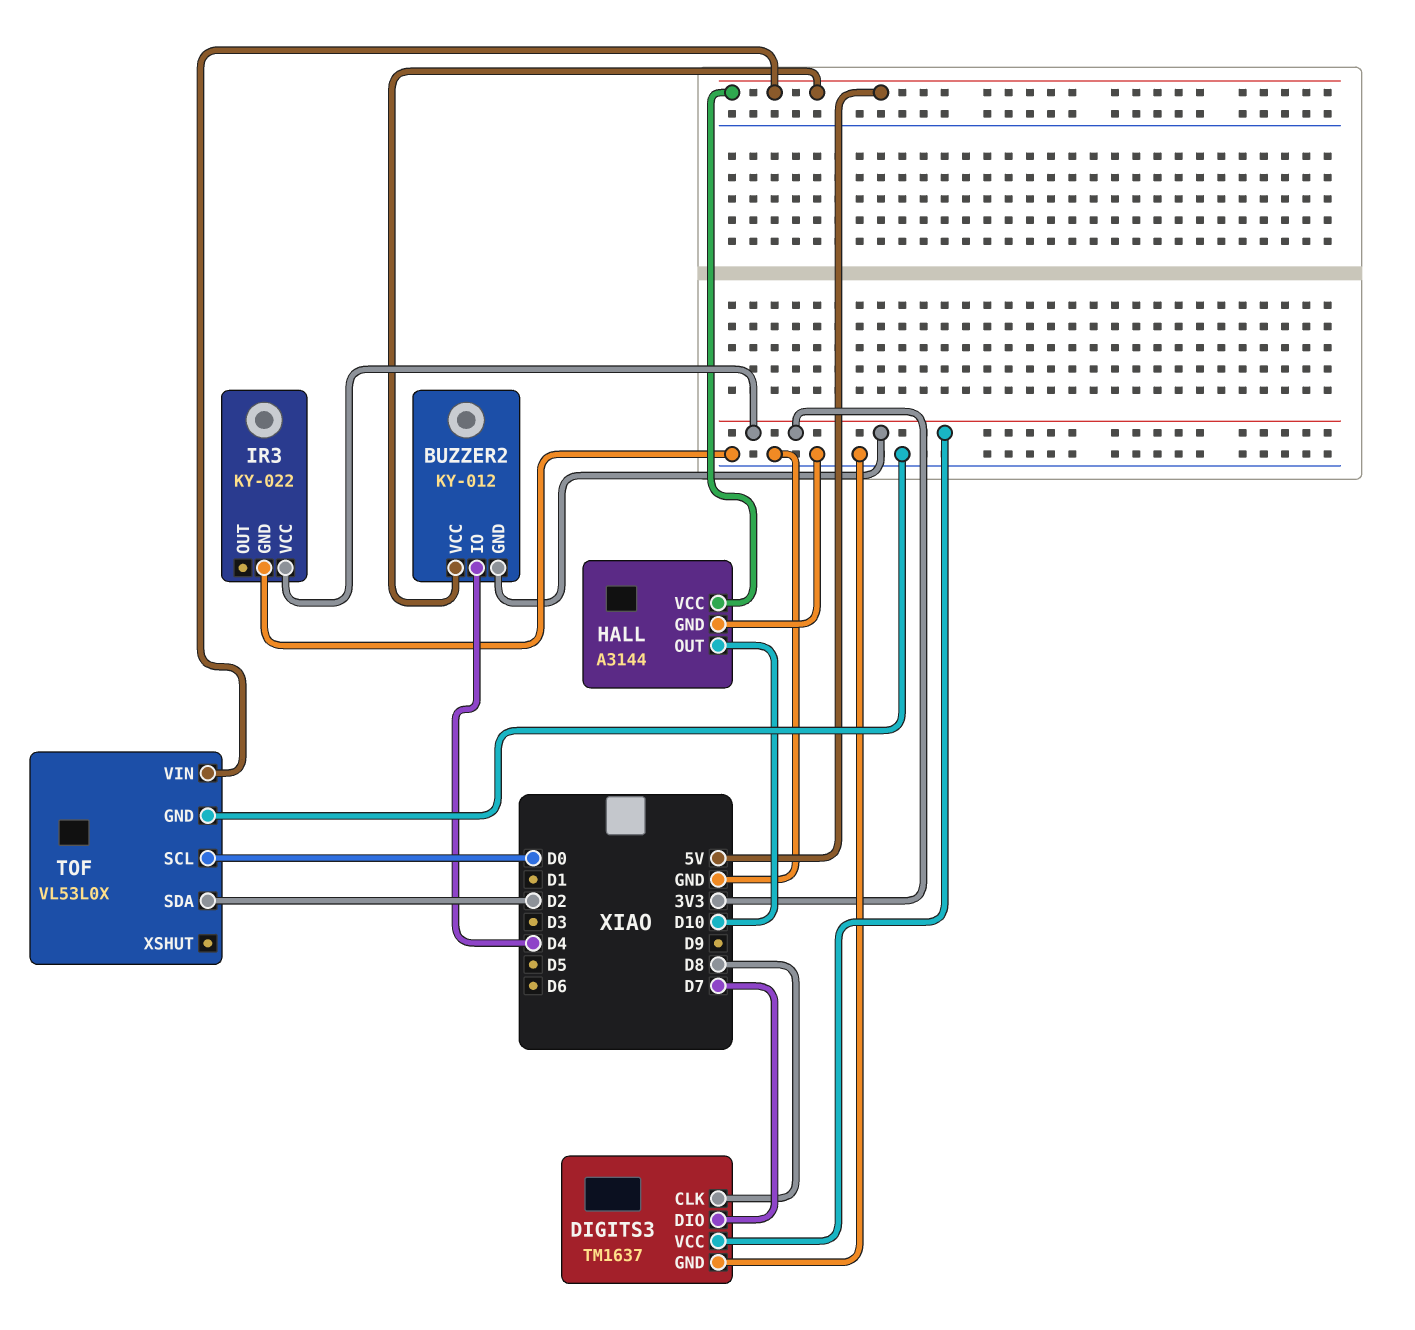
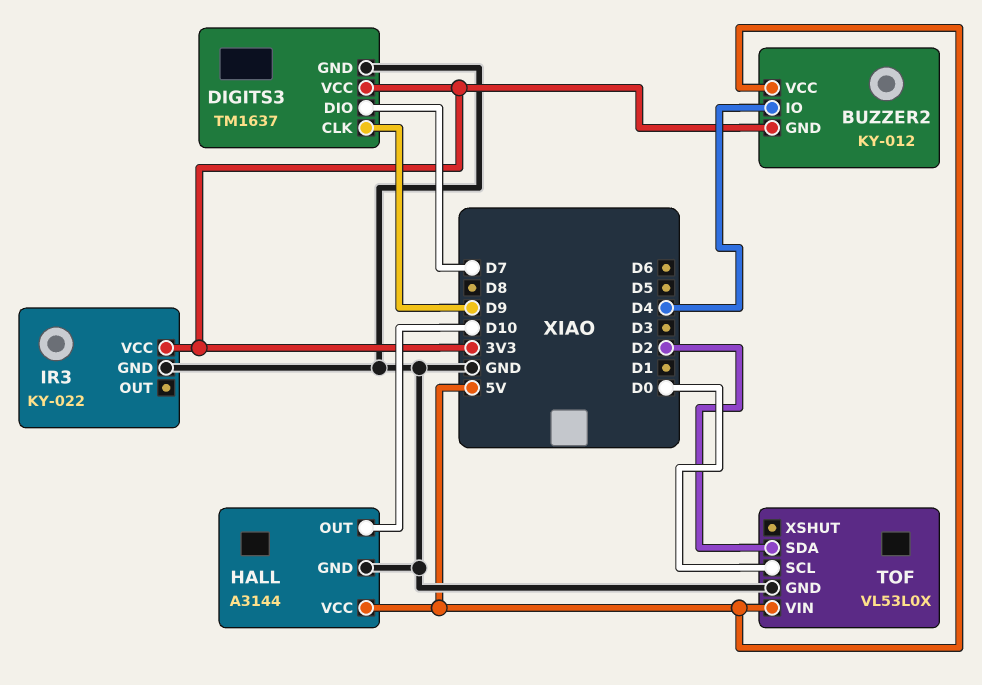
DIGITS3 pin CLK: D8 -> D9

